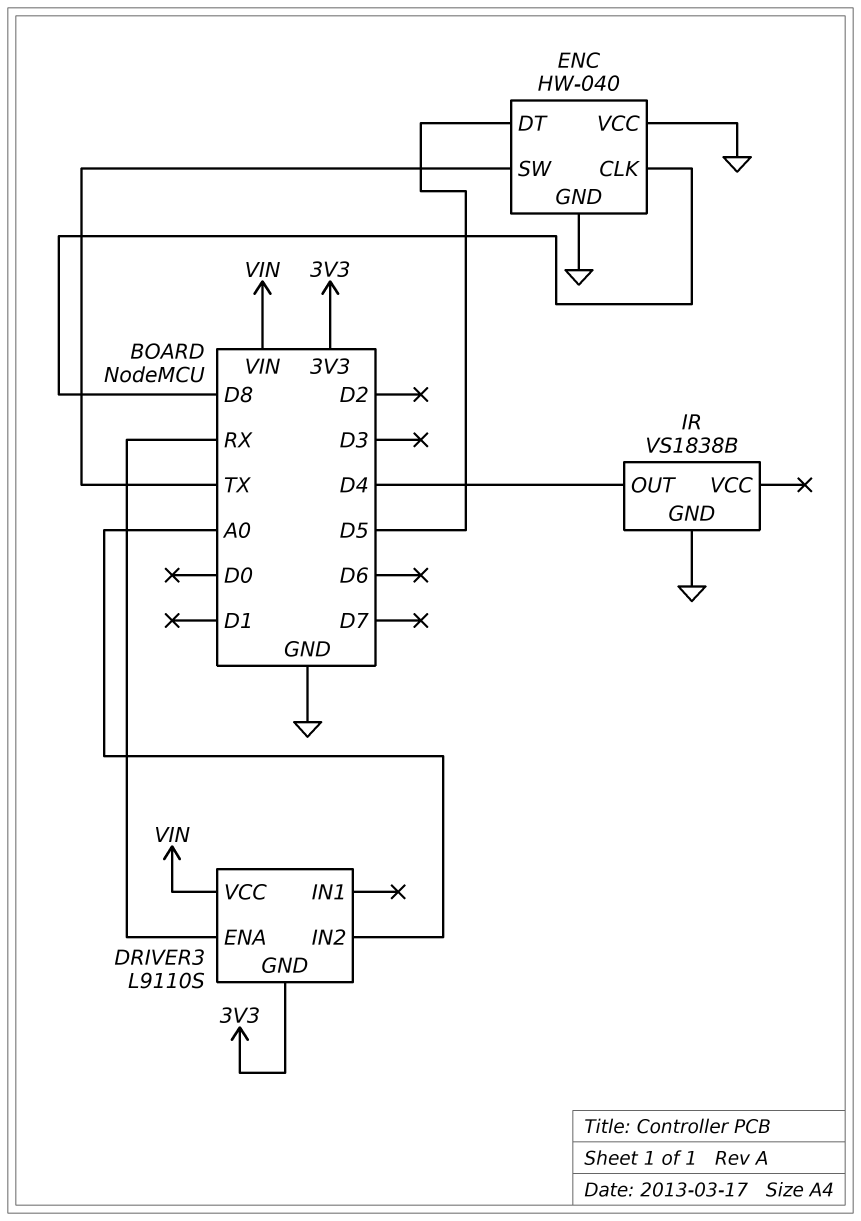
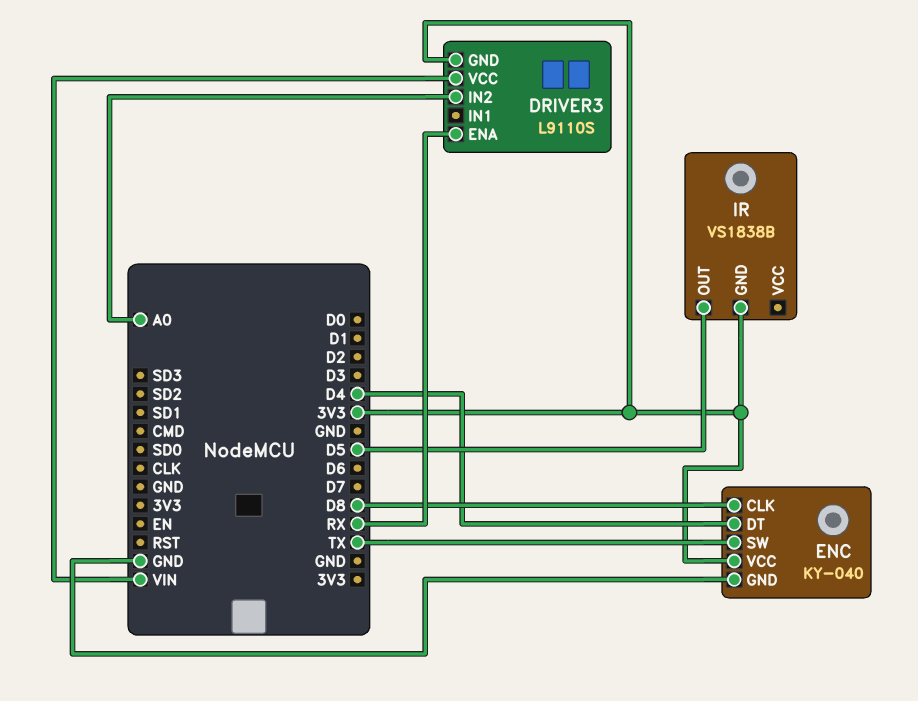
ENC: HW-040 -> KY-040
ENC pin DT: D5 -> D4
ENC pin VCC: GND -> 3V3
IR pin GND: GND -> 3V3
IR pin OUT: D4 -> D5

